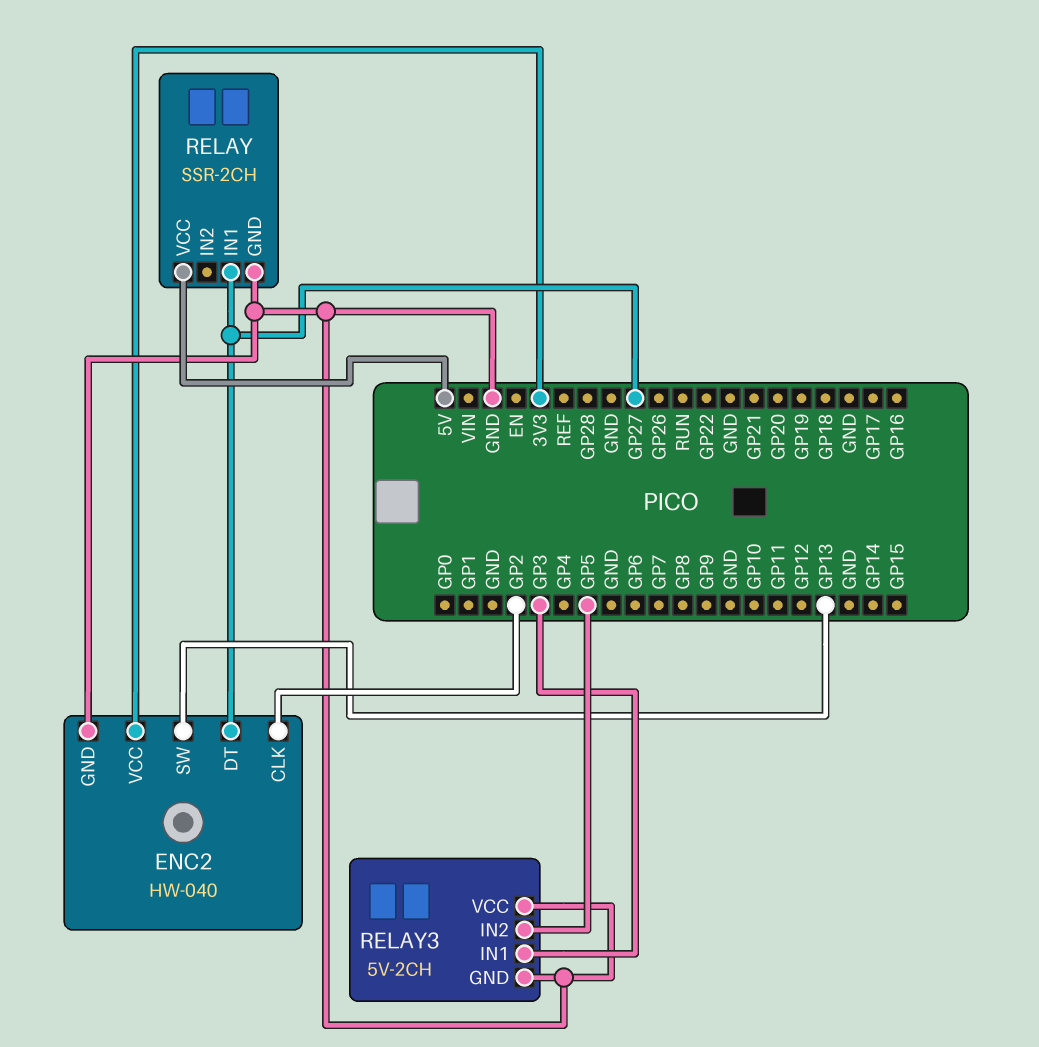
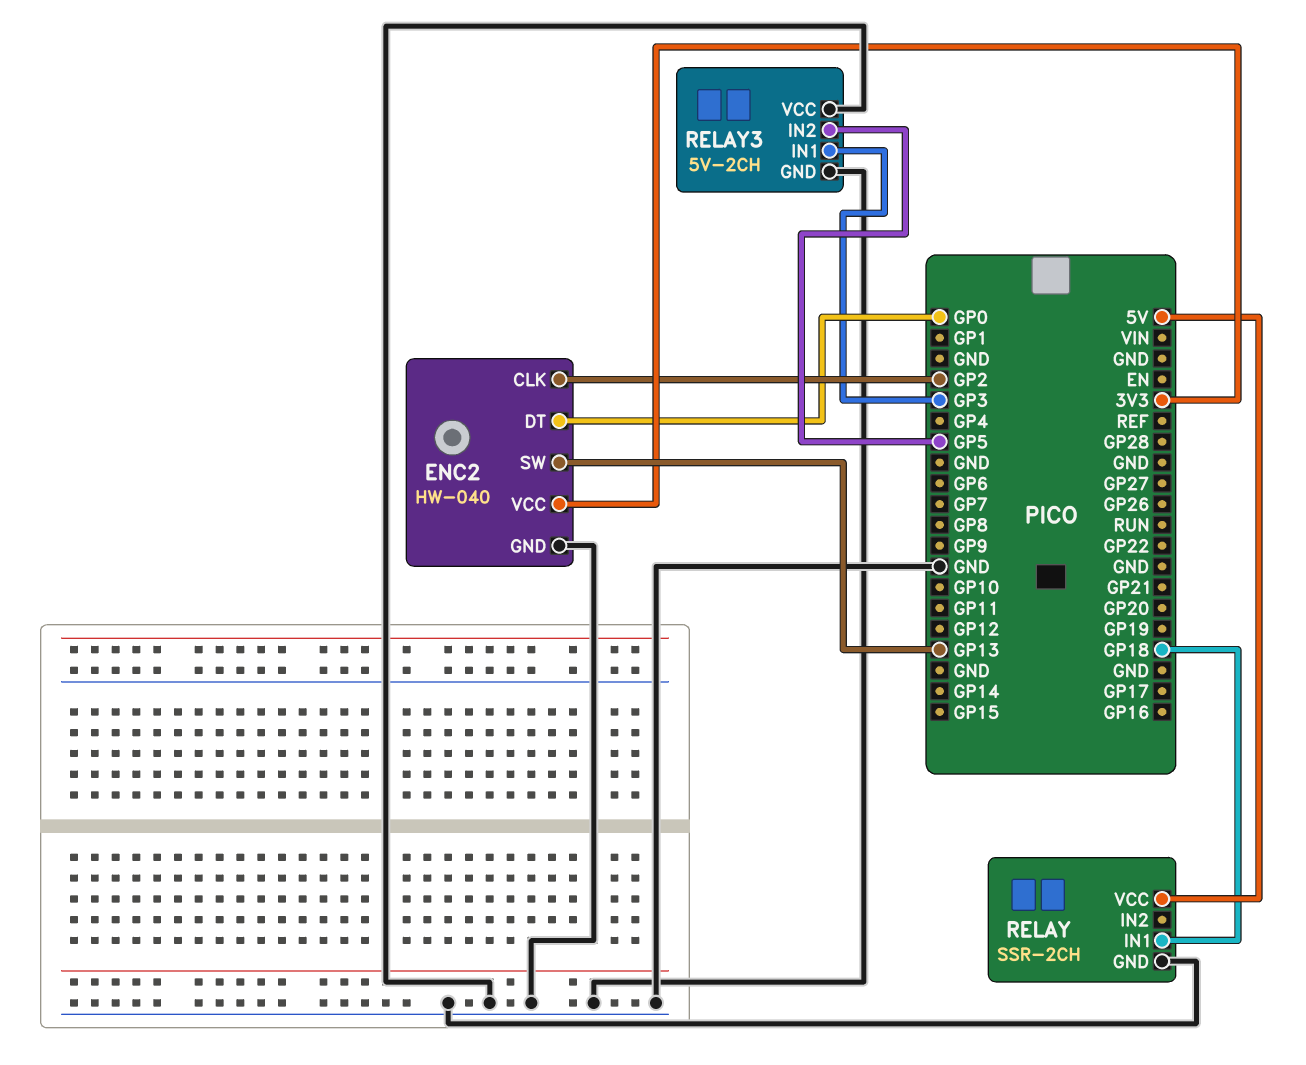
ENC2 pin DT: GP27 -> GP0
RELAY pin IN1: GP27 -> GP18

